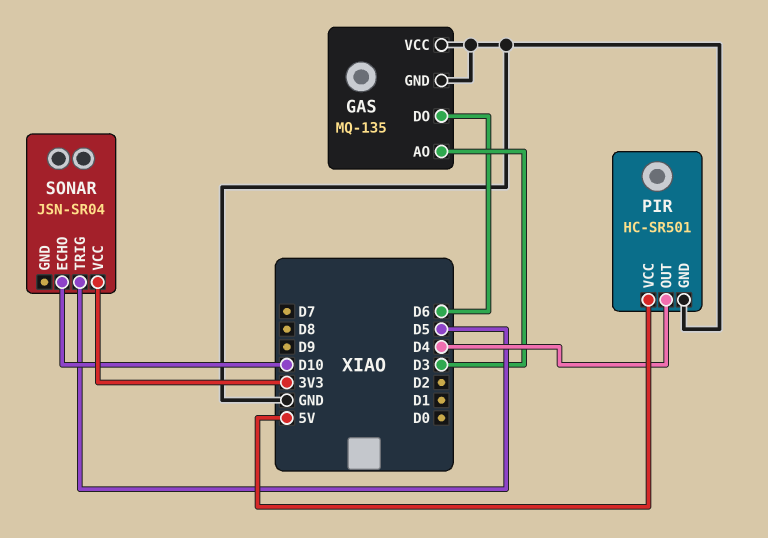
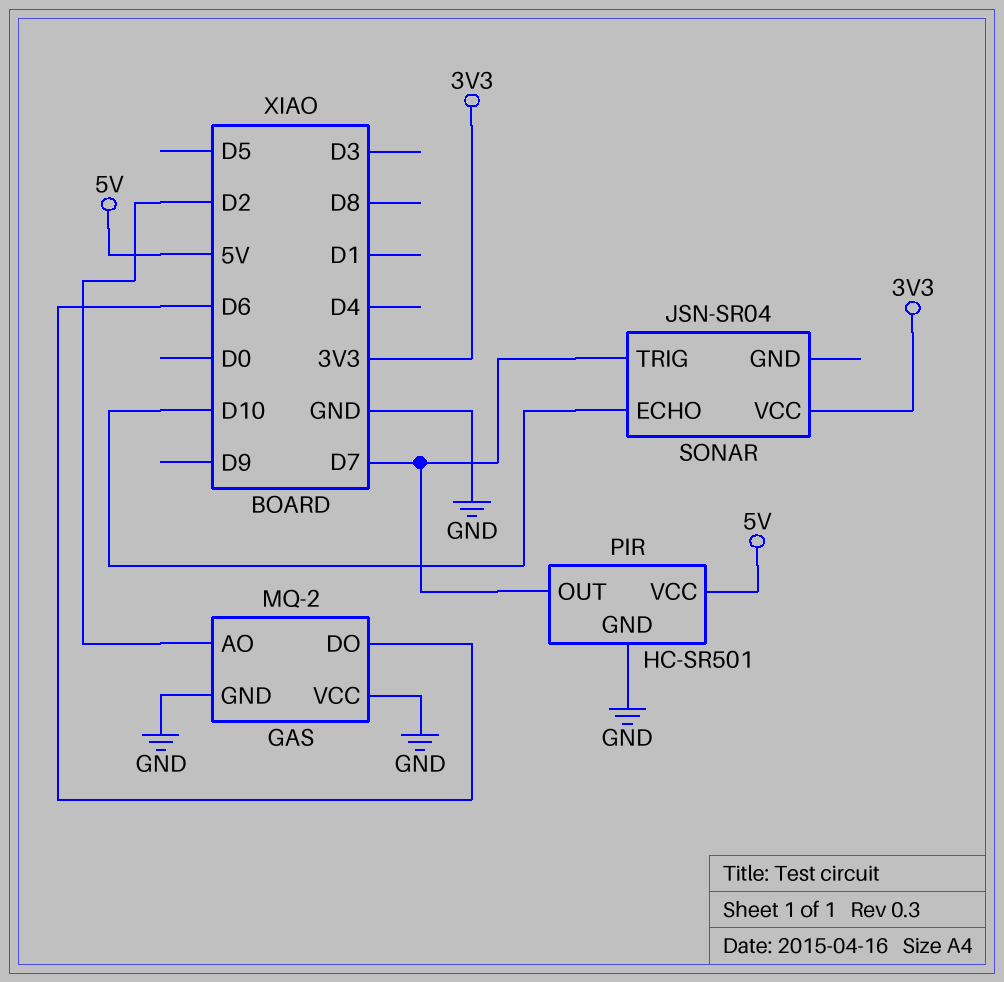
GAS: MQ-135 -> MQ-2
GAS pin AO: D3 -> D2
PIR pin OUT: D4 -> D7
SONAR pin TRIG: D5 -> D7

